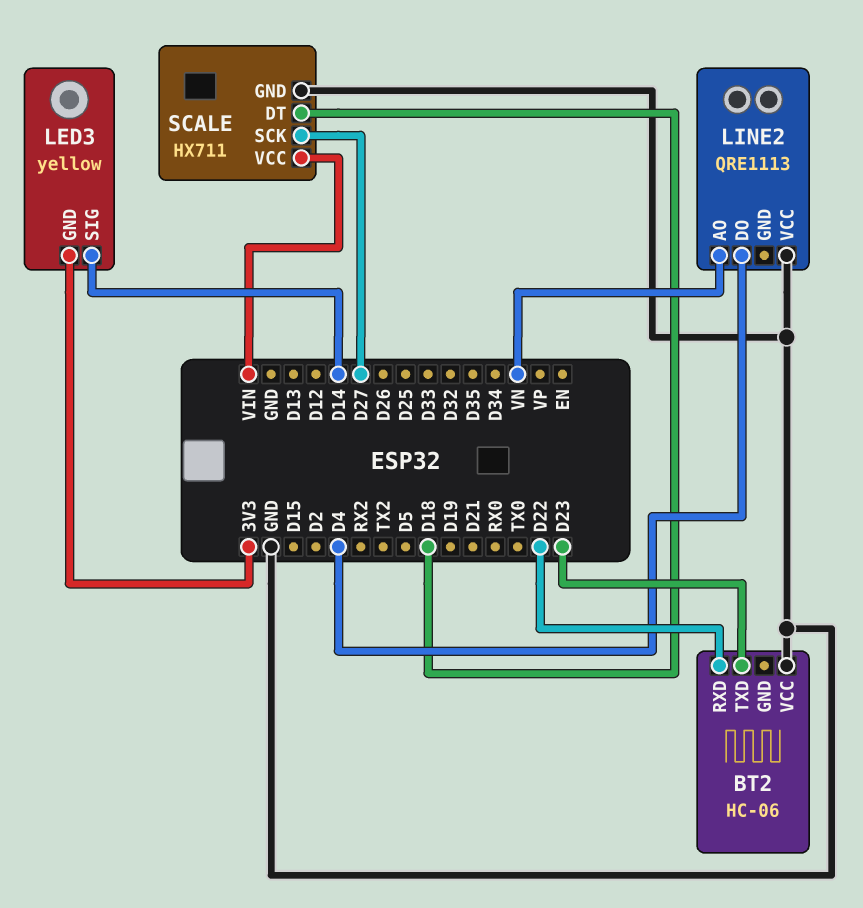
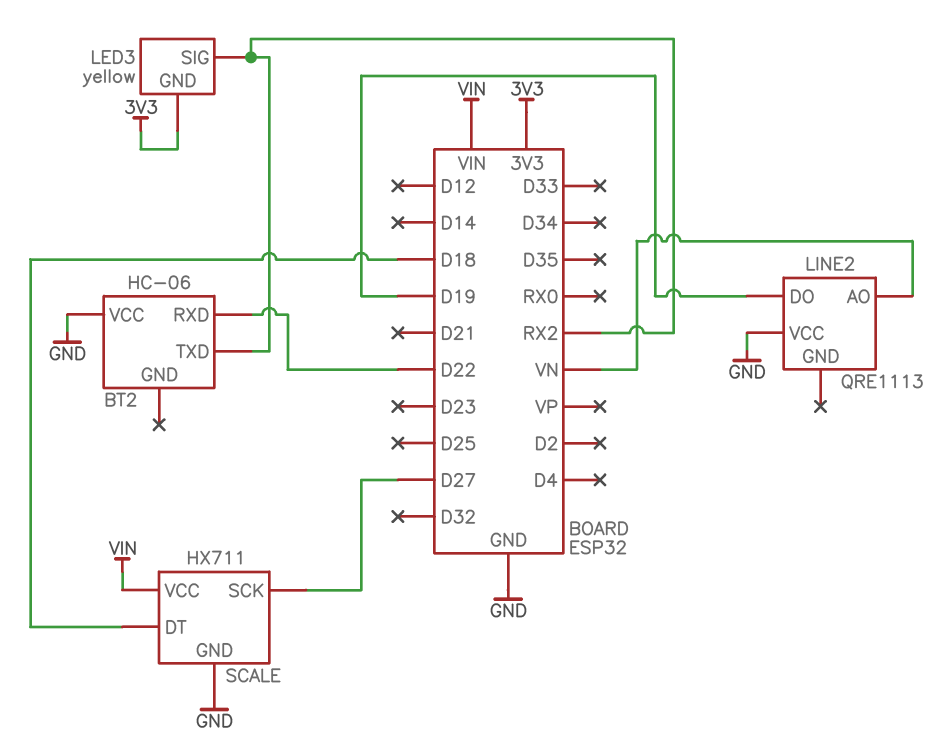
BT2 pin TXD: D23 -> RX2
LED3 pin SIG: D14 -> RX2
LINE2 pin DO: D4 -> D19

